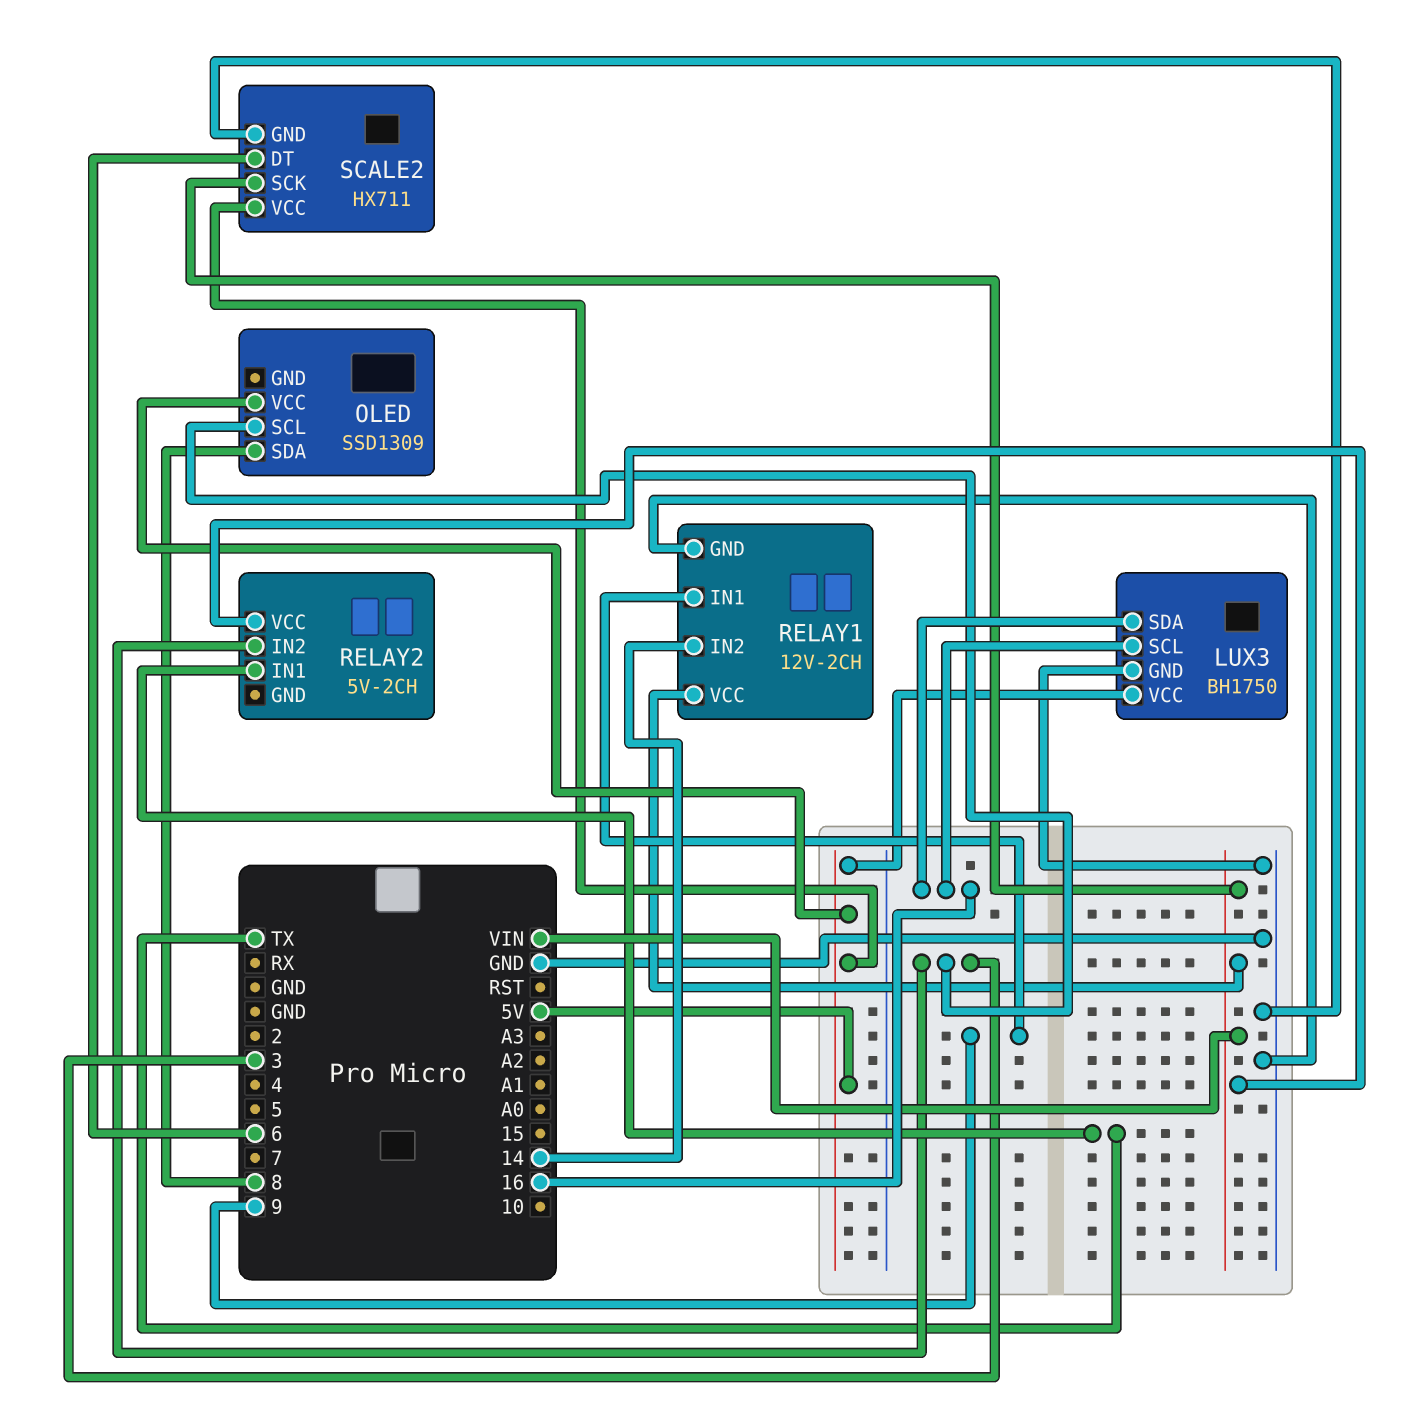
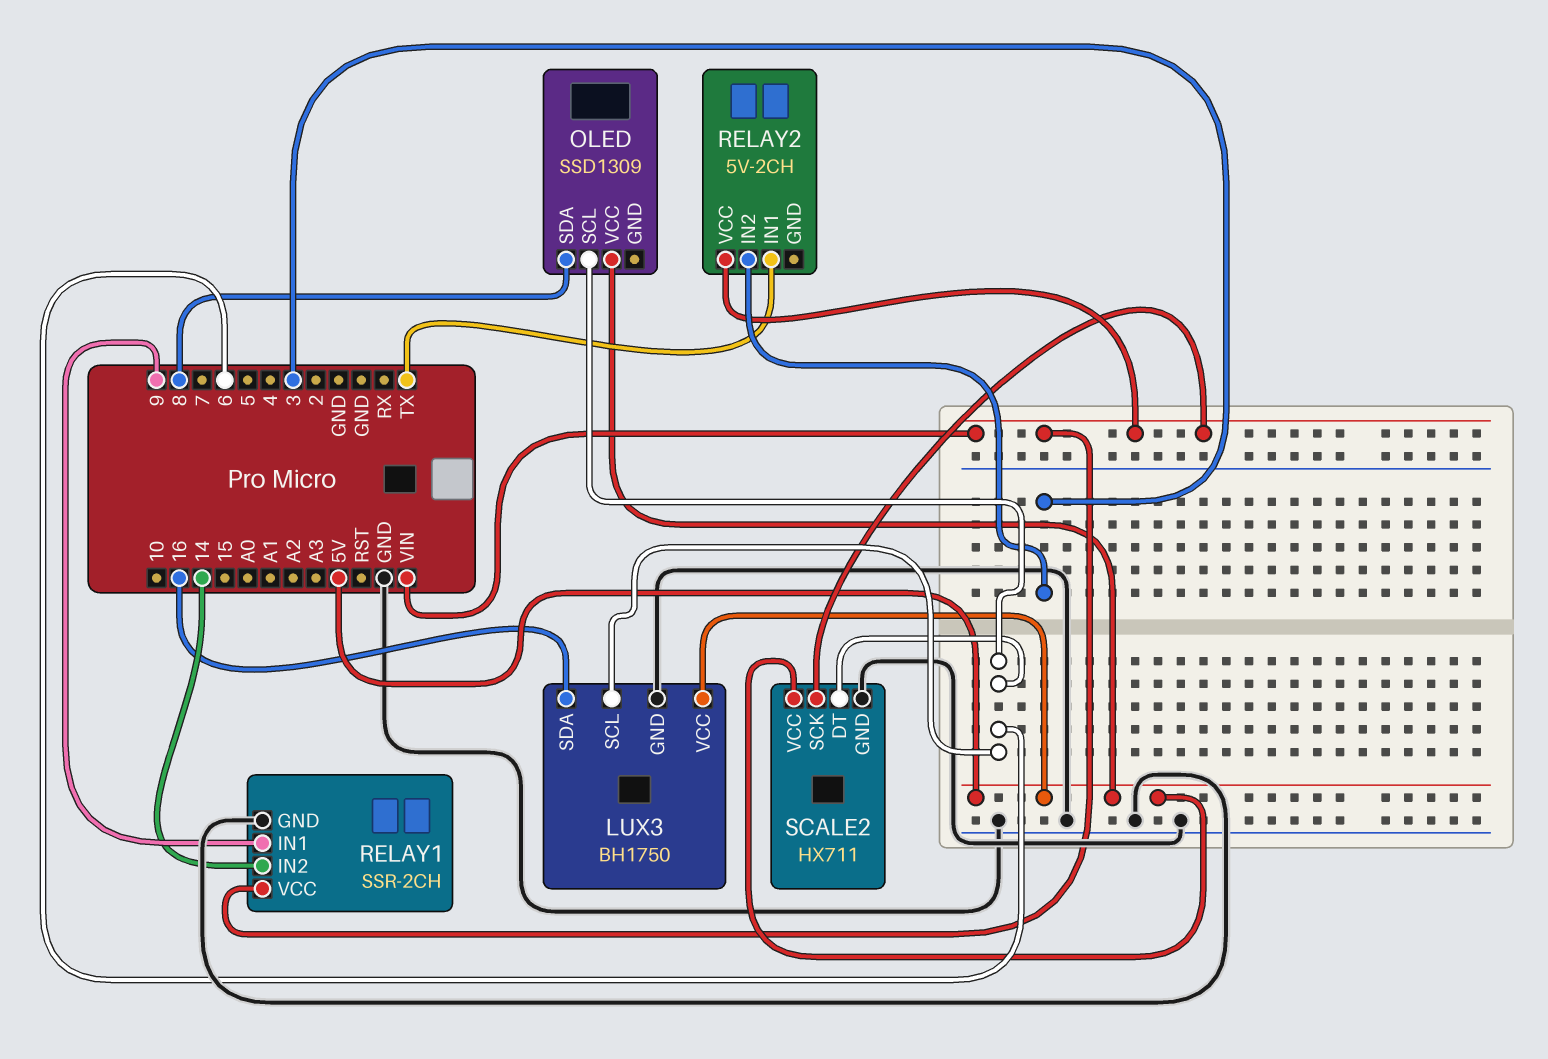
LUX3 pin SCL: 16 -> 6
OLED pin SCL: 3 -> 6
RELAY1: 12V-2CH -> SSR-2CH

